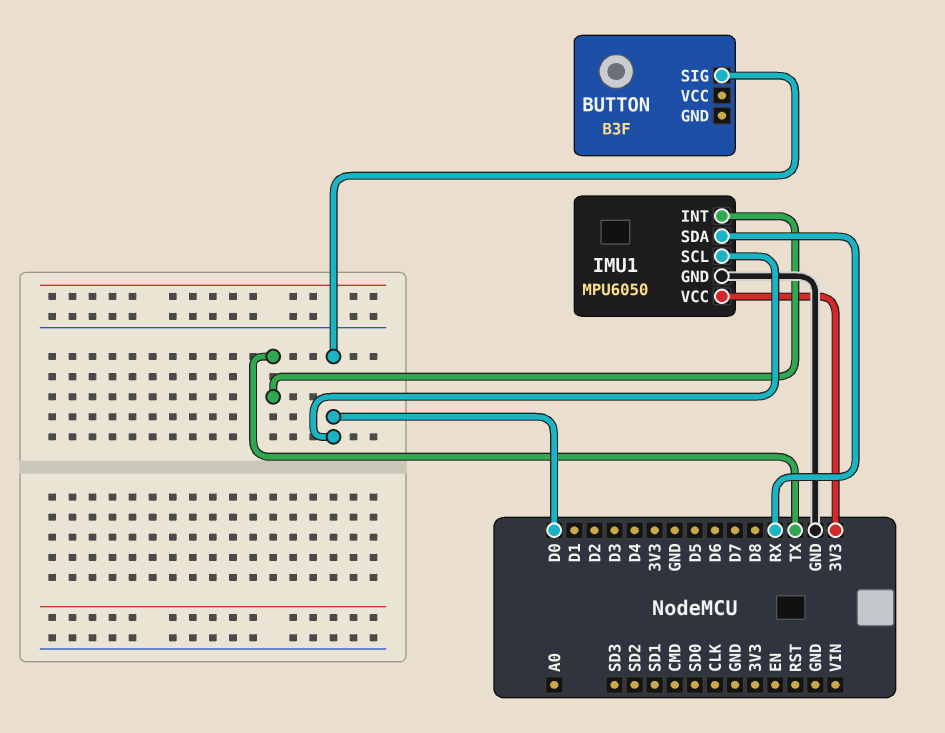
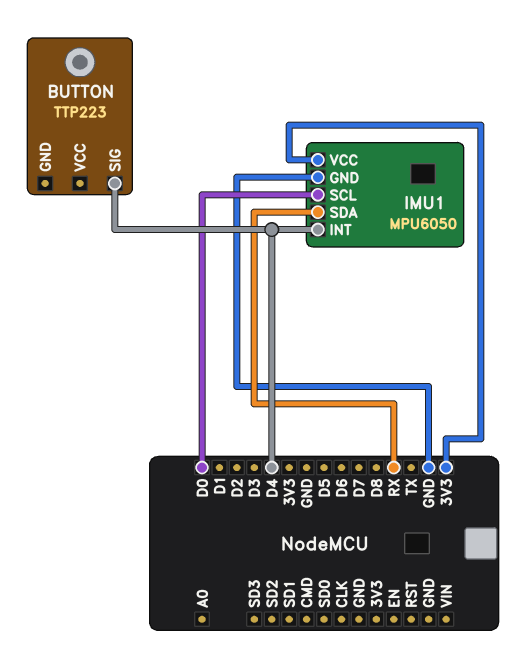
BUTTON: B3F -> TTP223
BUTTON pin SIG: D0 -> D4
IMU1 pin INT: TX -> D4

